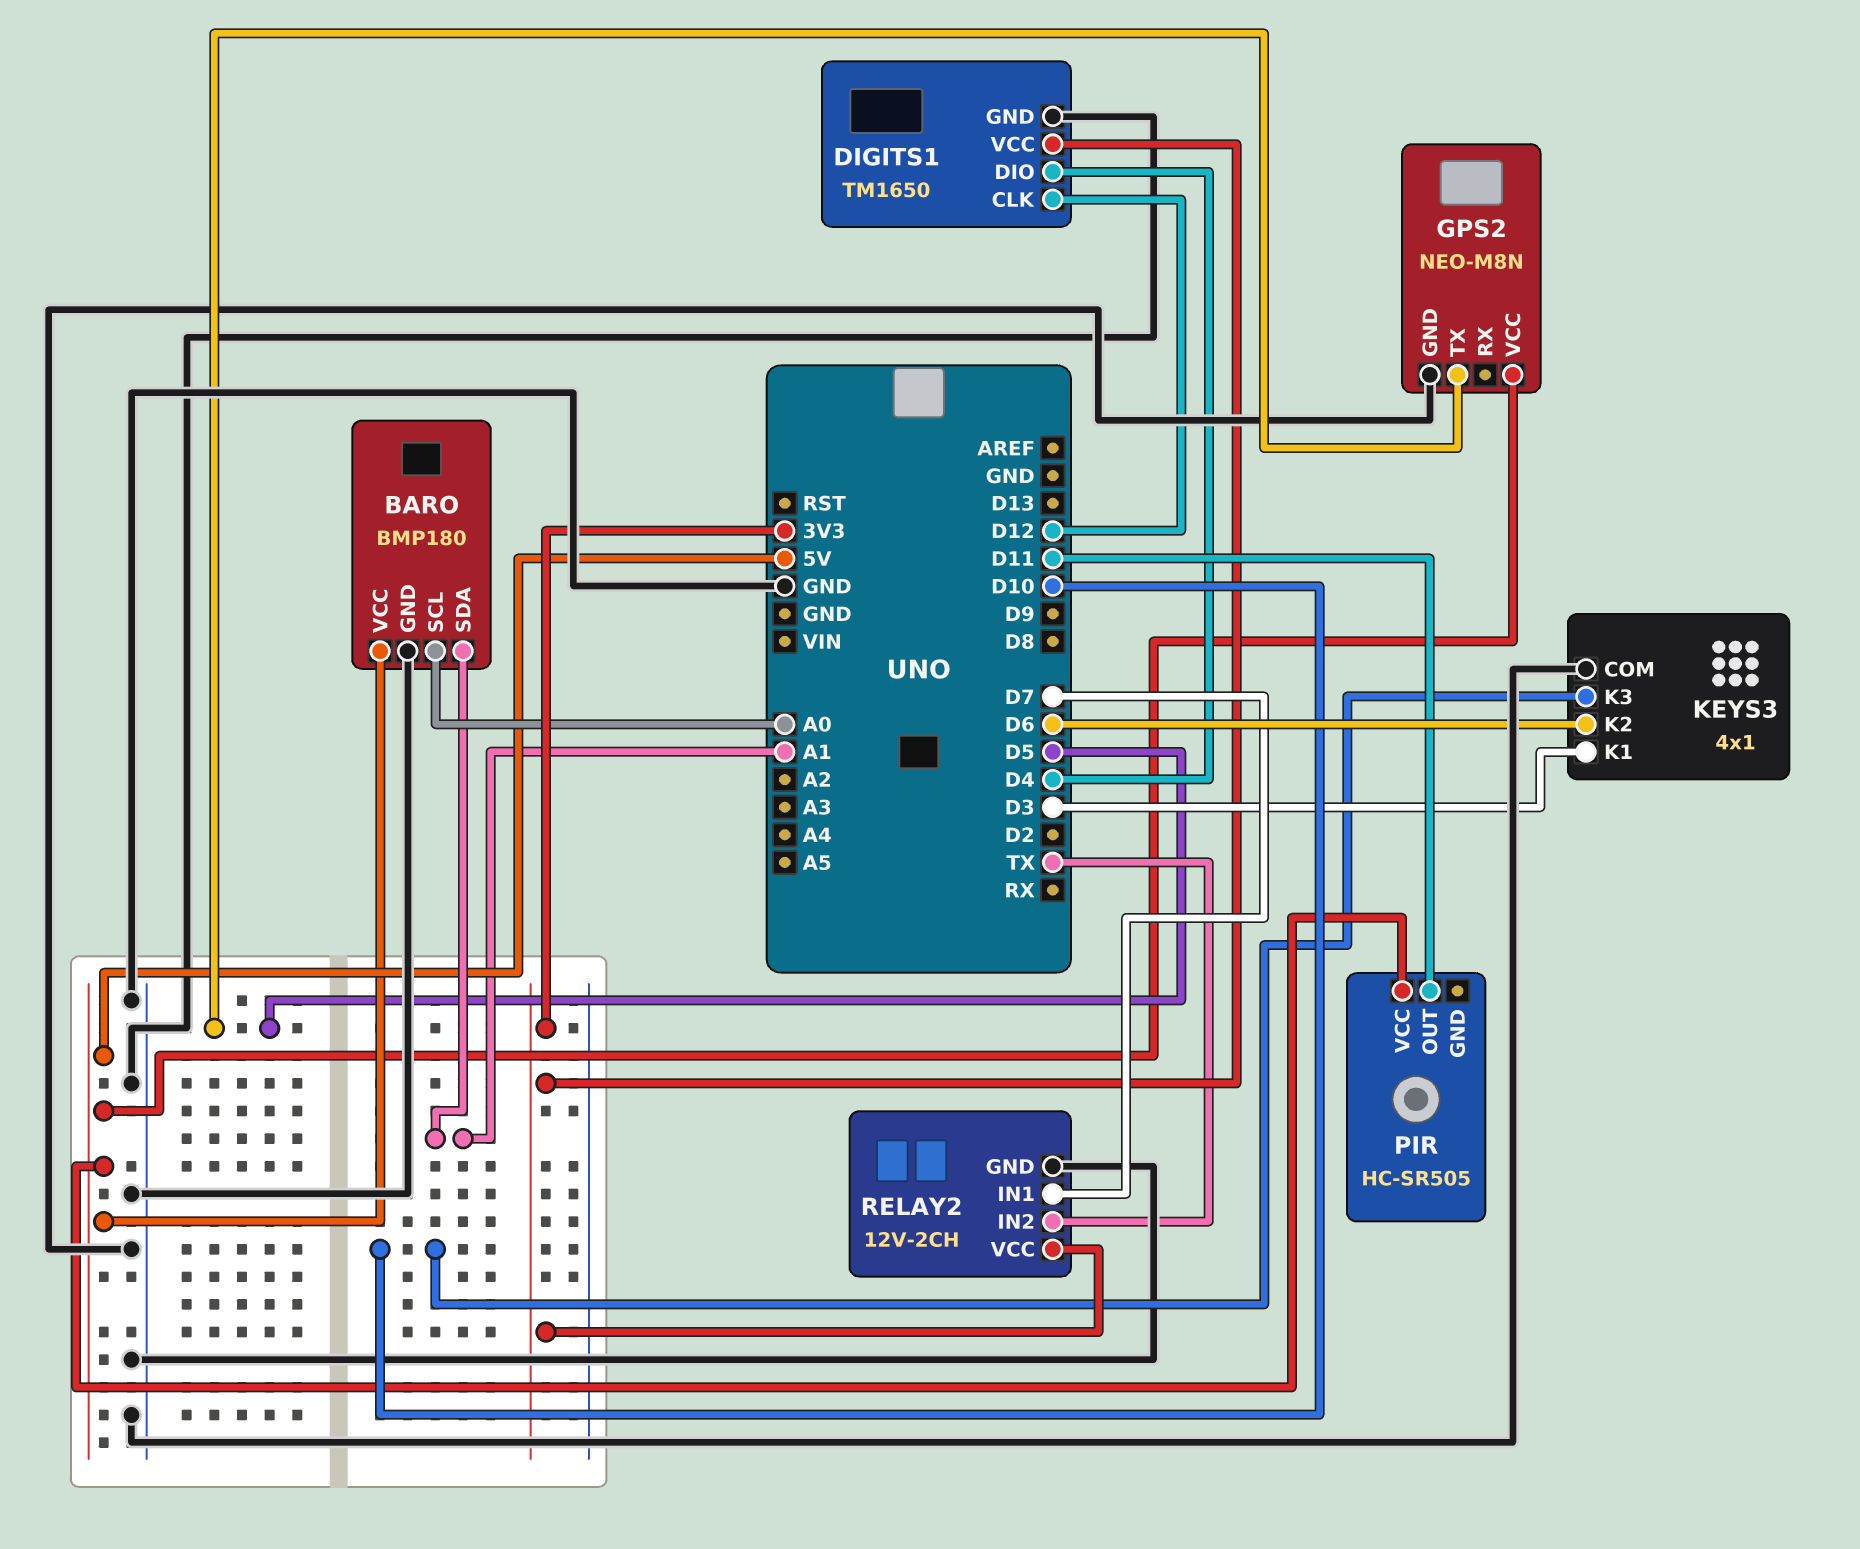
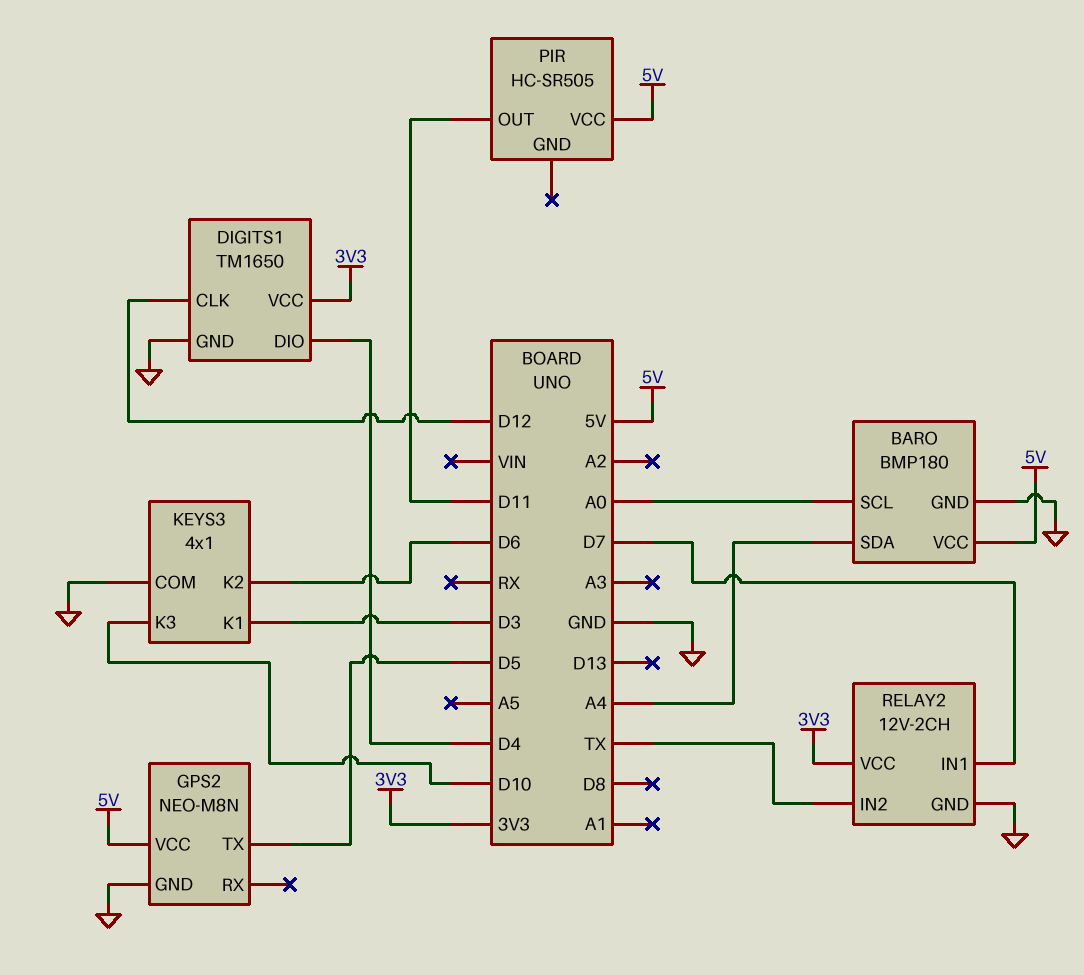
BARO pin SDA: A1 -> A4

